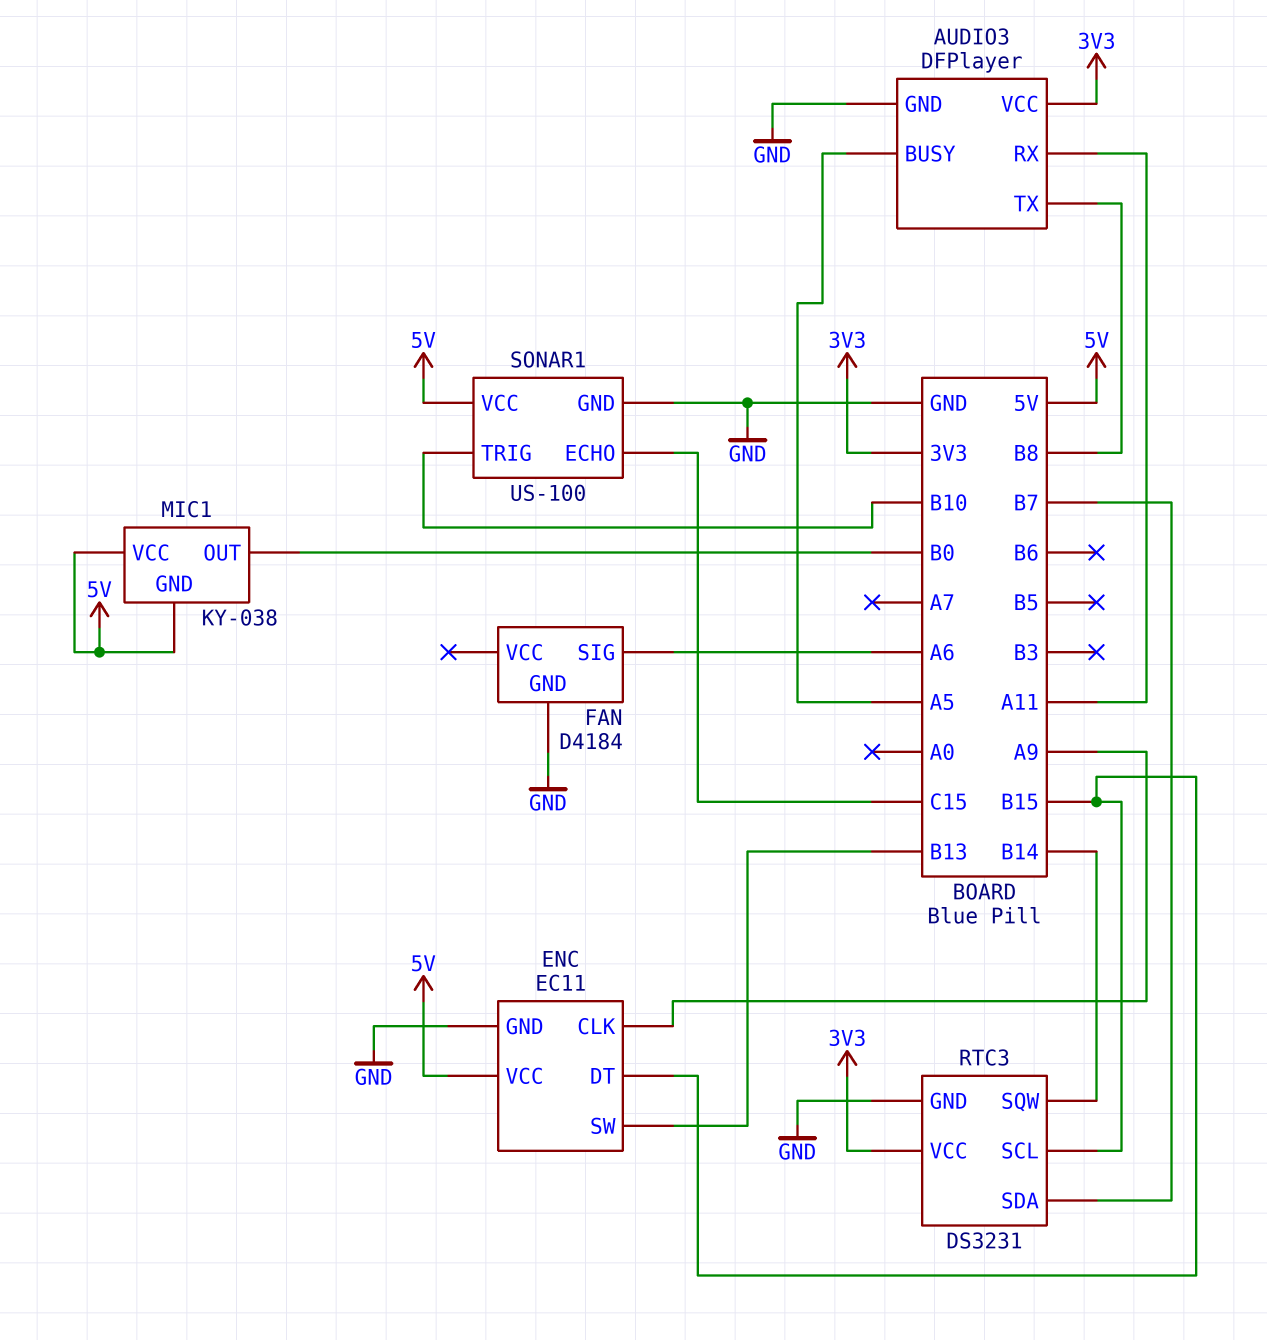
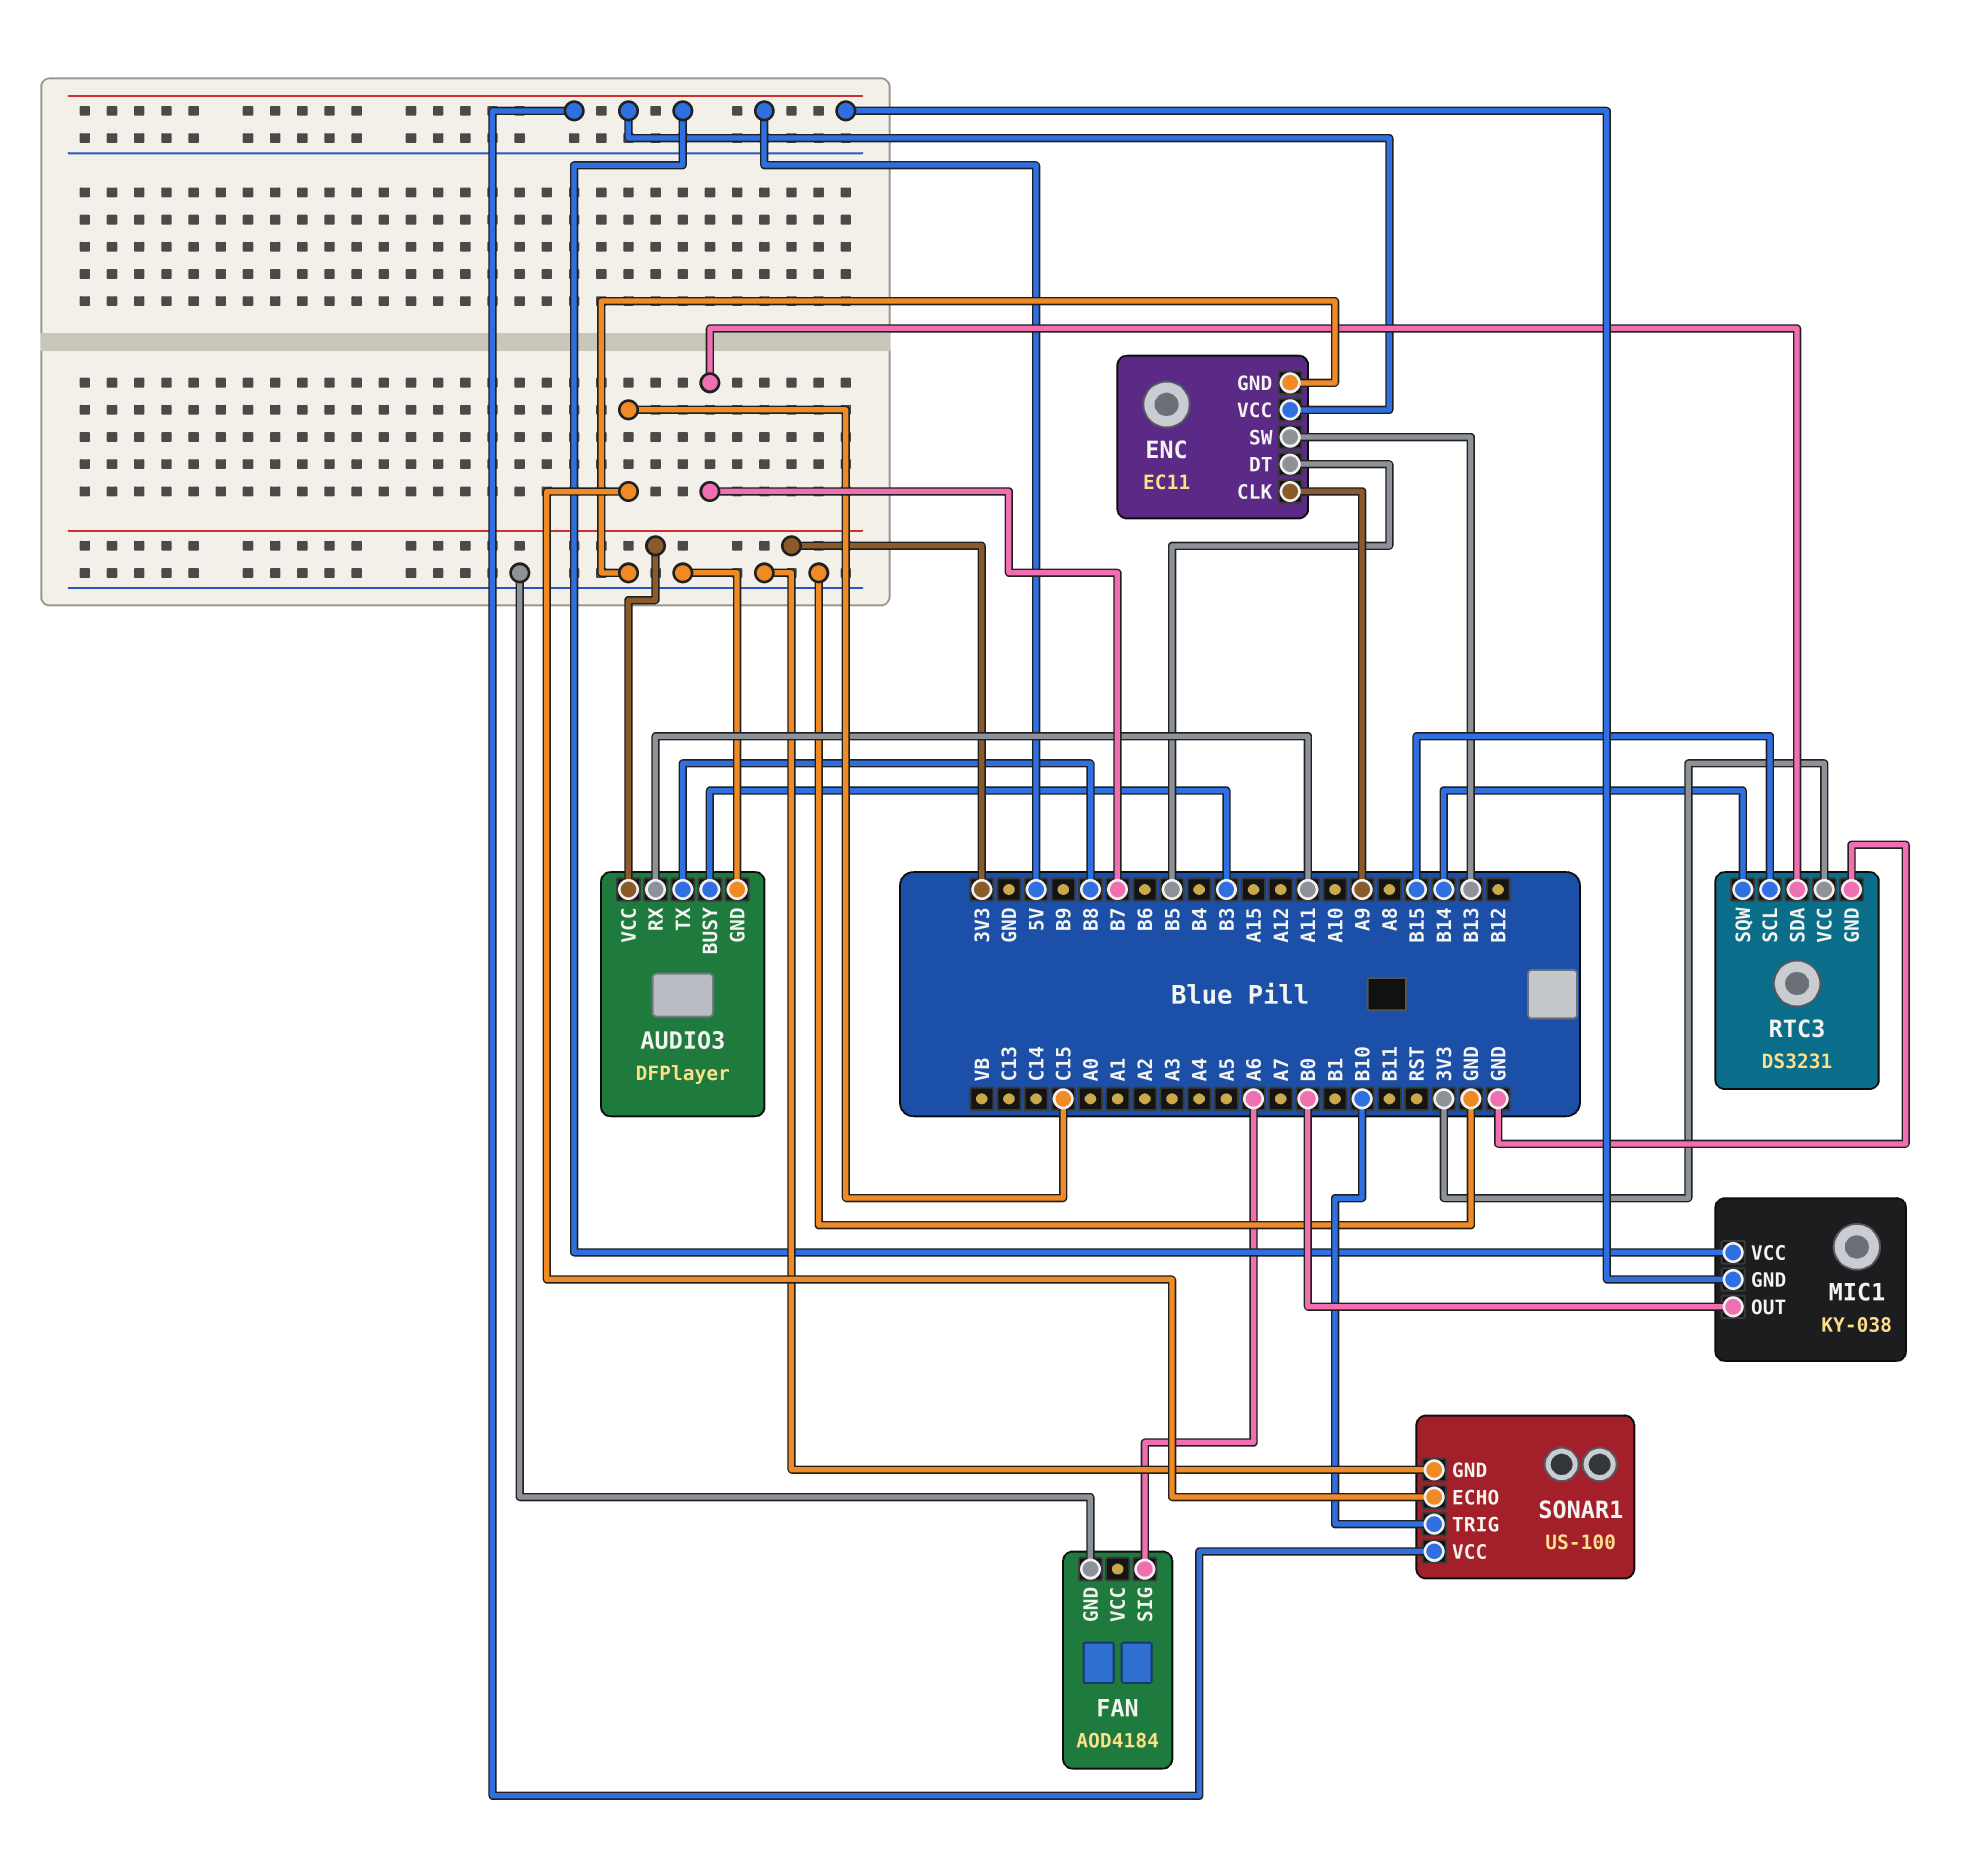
AUDIO3 pin BUSY: A5 -> B3
ENC pin DT: B15 -> B5
FAN: D4184 -> AOD4184

